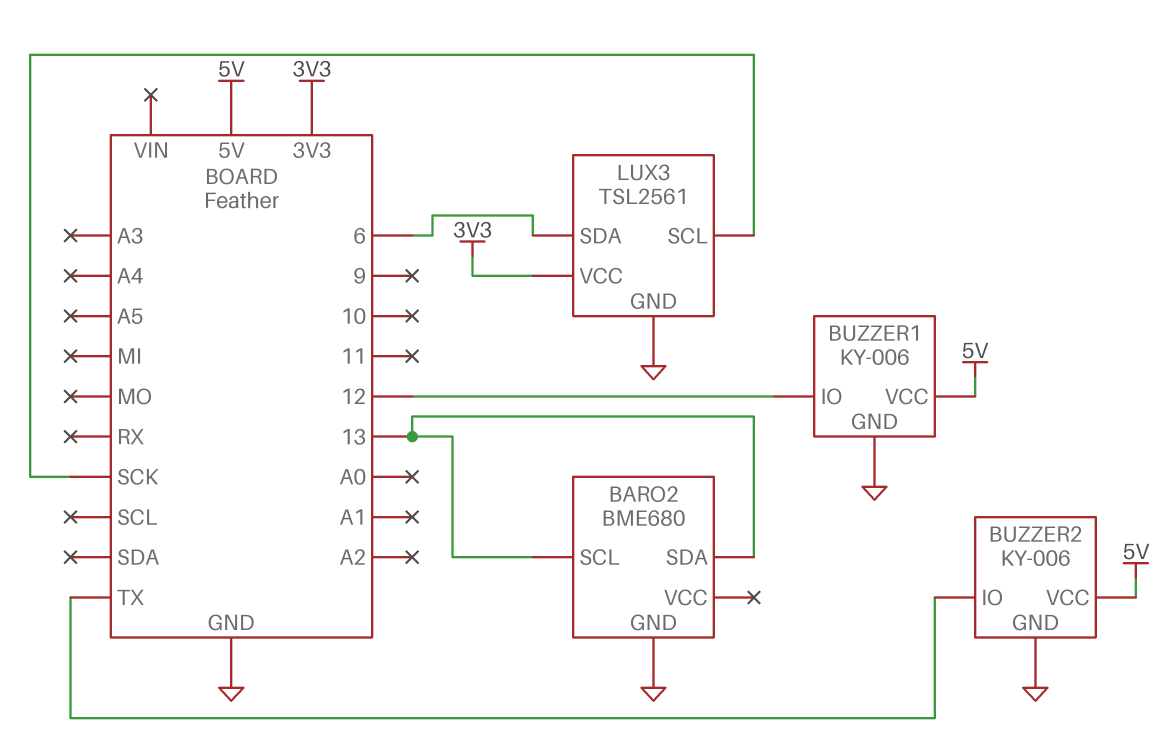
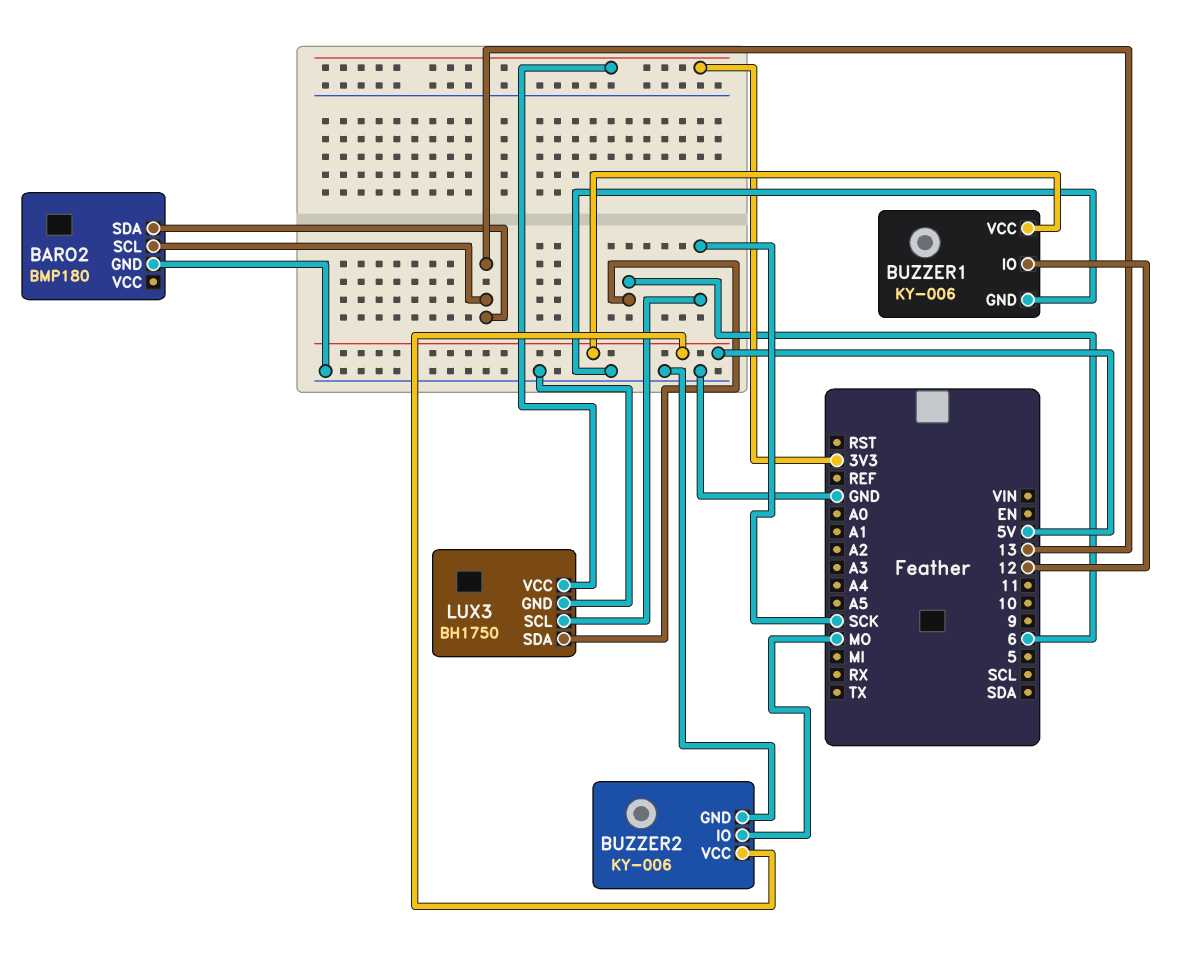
BARO2: BME680 -> BMP180
BUZZER2 pin IO: TX -> MO
LUX3: TSL2561 -> BH1750

